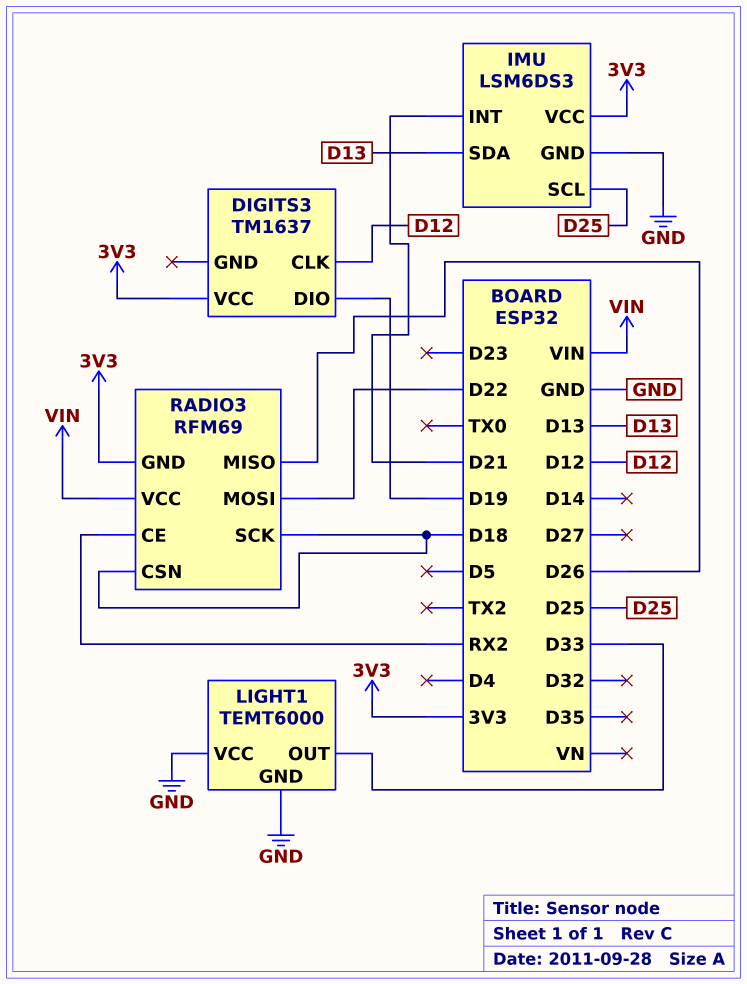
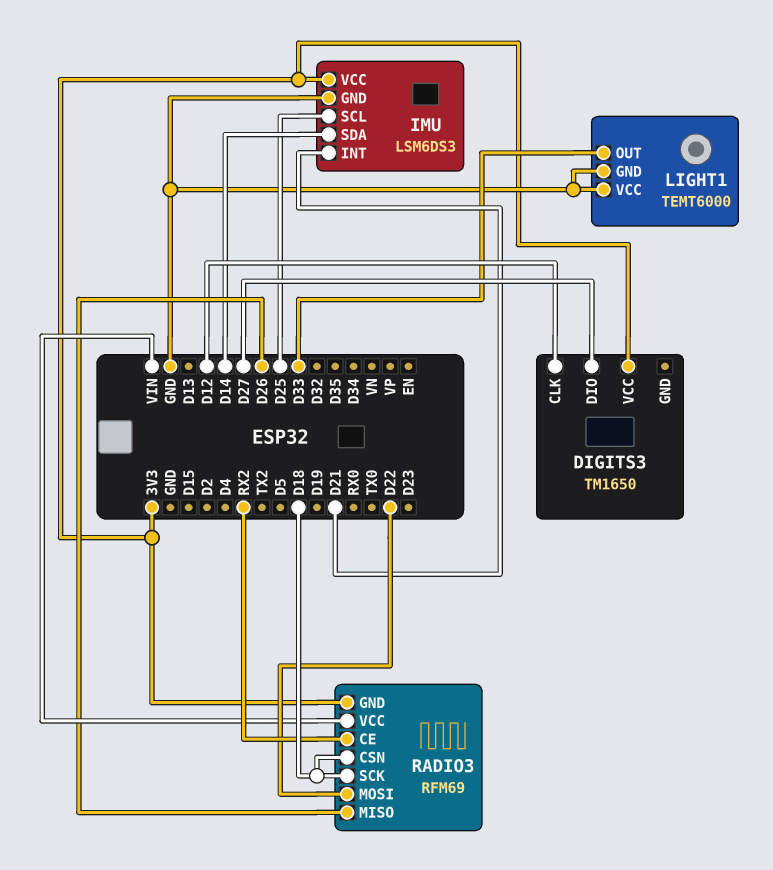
DIGITS3: TM1637 -> TM1650
DIGITS3 pin DIO: D19 -> D27
IMU pin SDA: D13 -> D14

